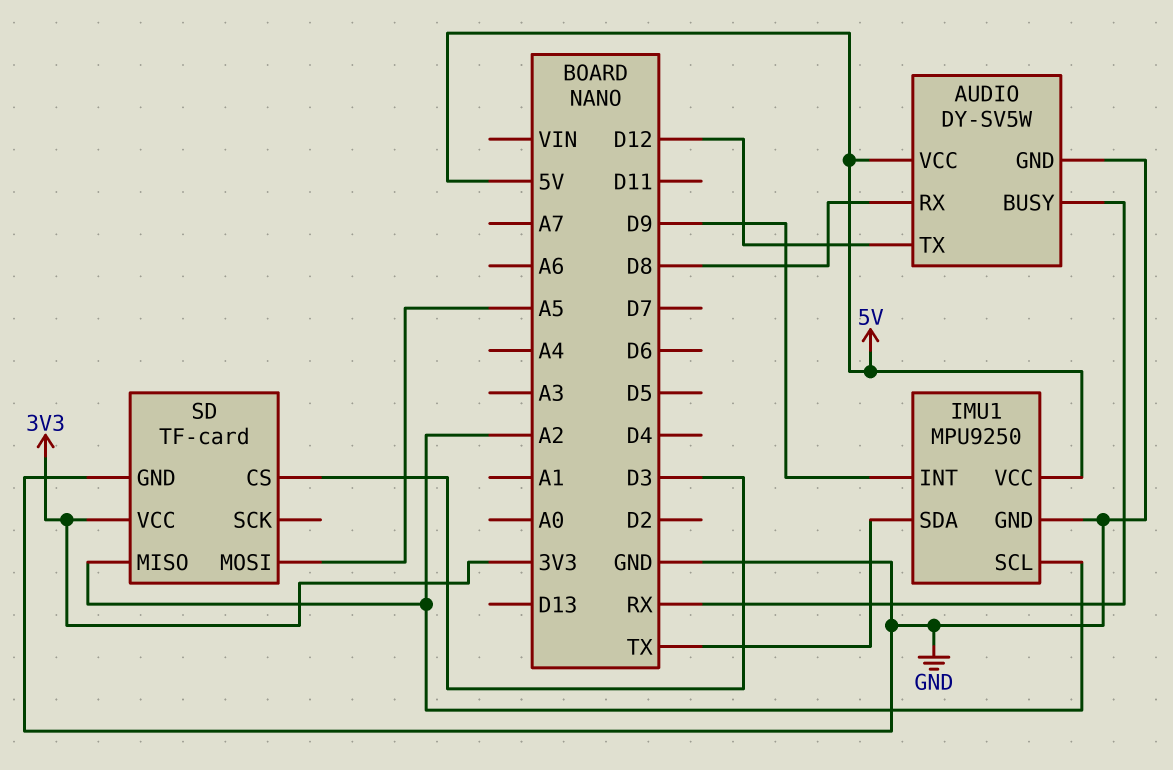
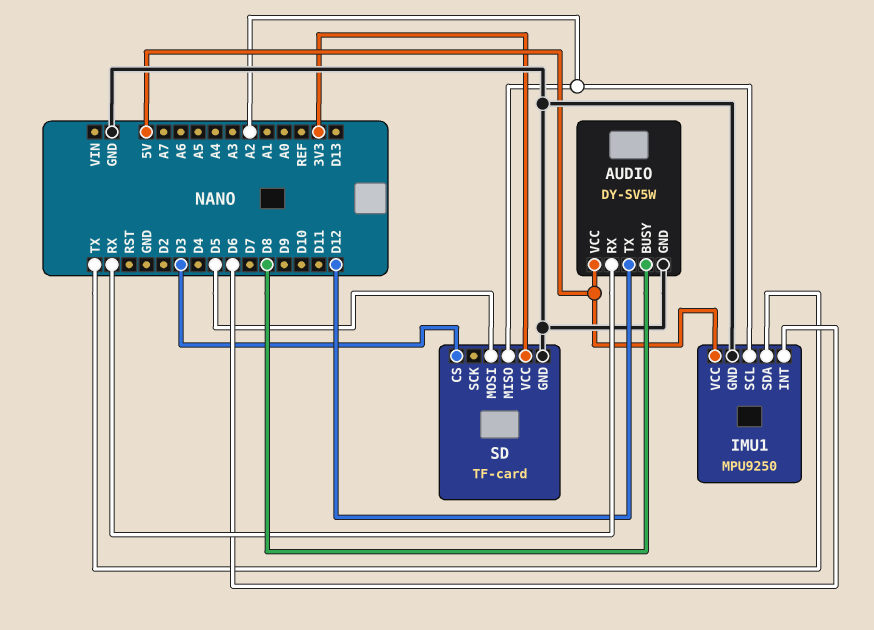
AUDIO pin BUSY: RX -> D8
AUDIO pin RX: D8 -> RX
IMU1 pin INT: D9 -> D6
SD pin MOSI: A5 -> D5

